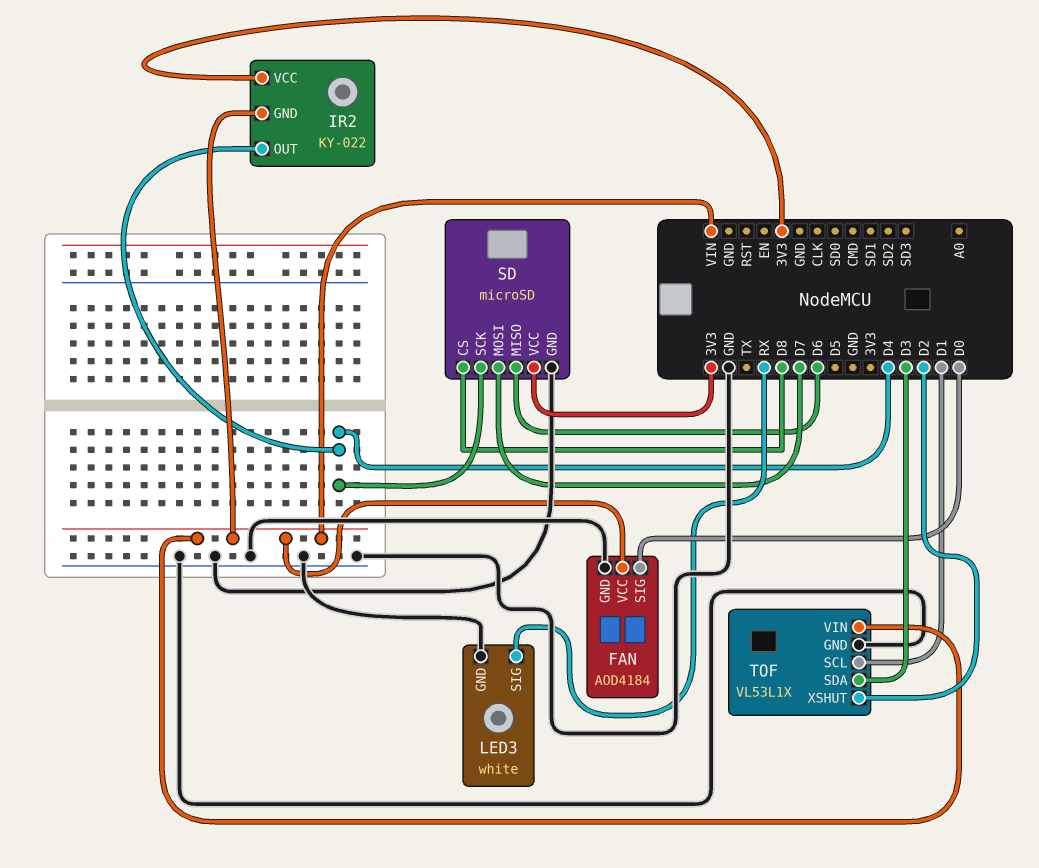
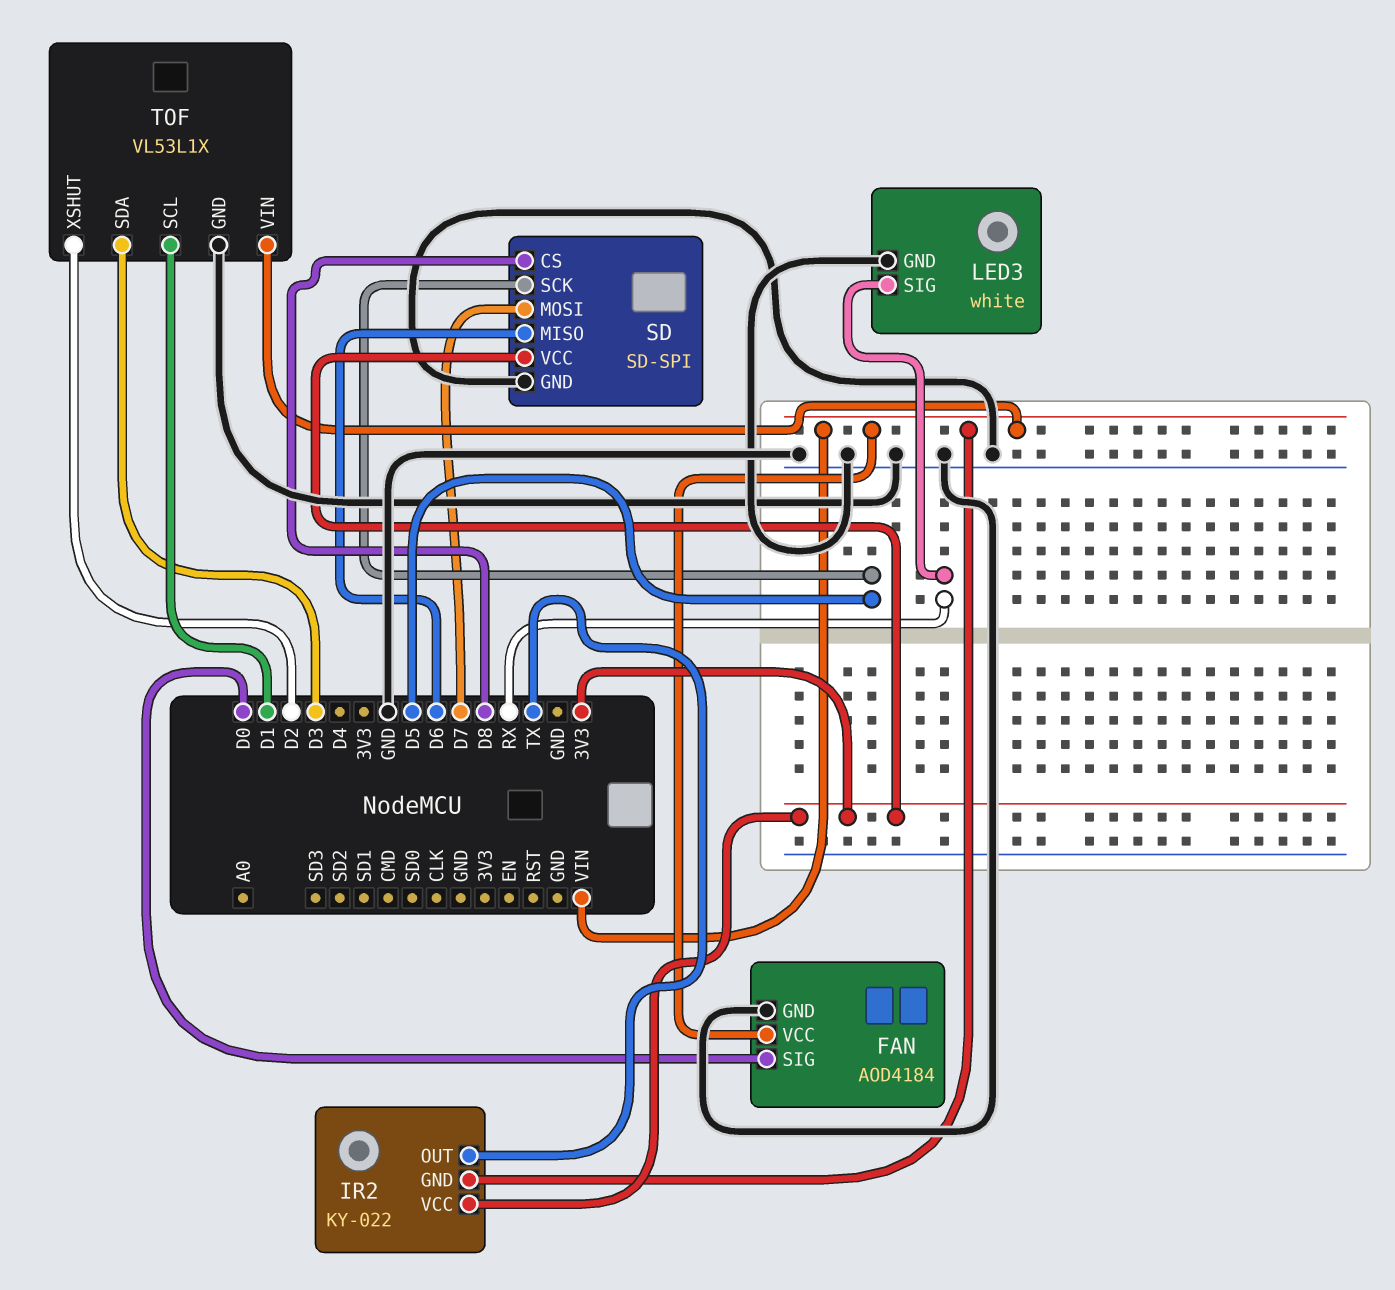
IR2 pin OUT: D4 -> TX
SD: microSD -> SD-SPI
SD pin SCK: D4 -> D5

